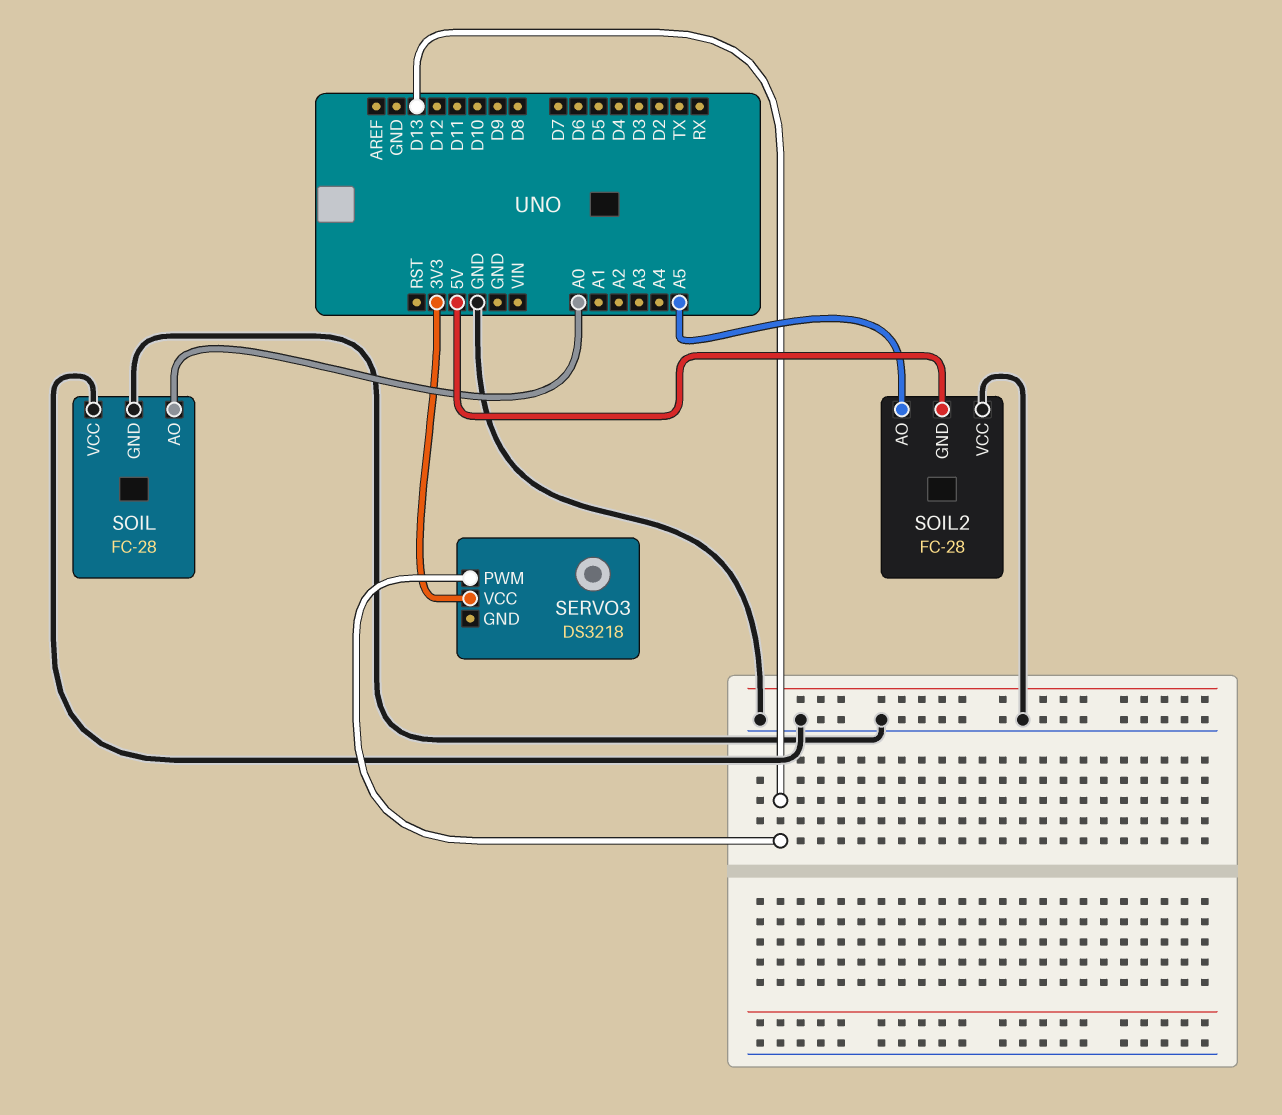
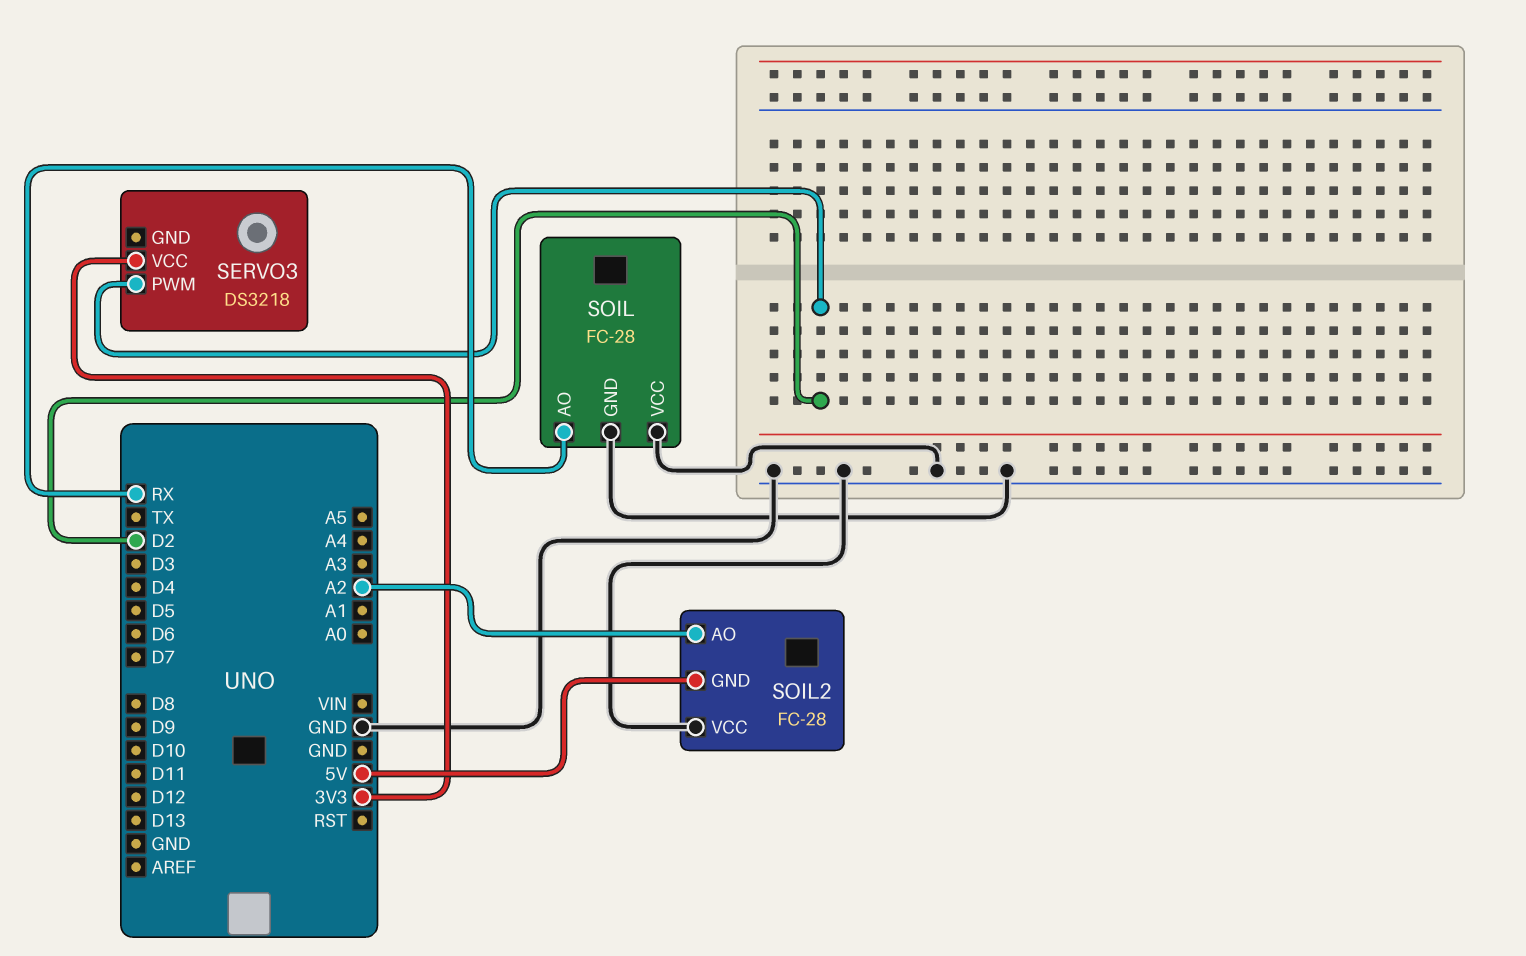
SERVO3 pin PWM: D13 -> D2
SOIL pin AO: A0 -> RX
SOIL2 pin AO: A5 -> A2

